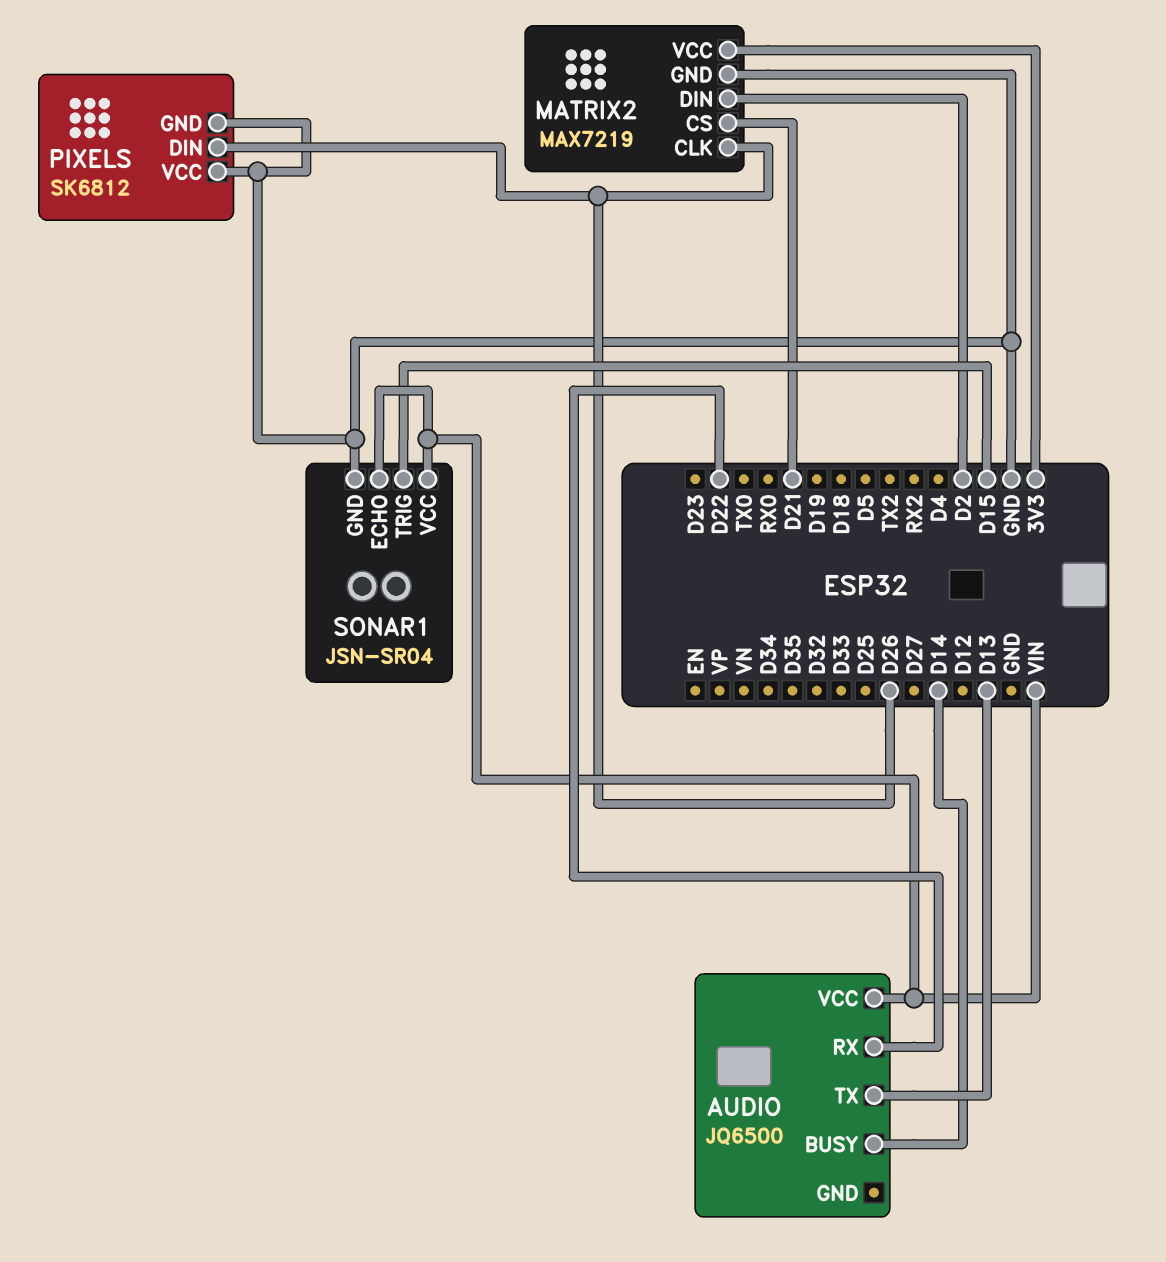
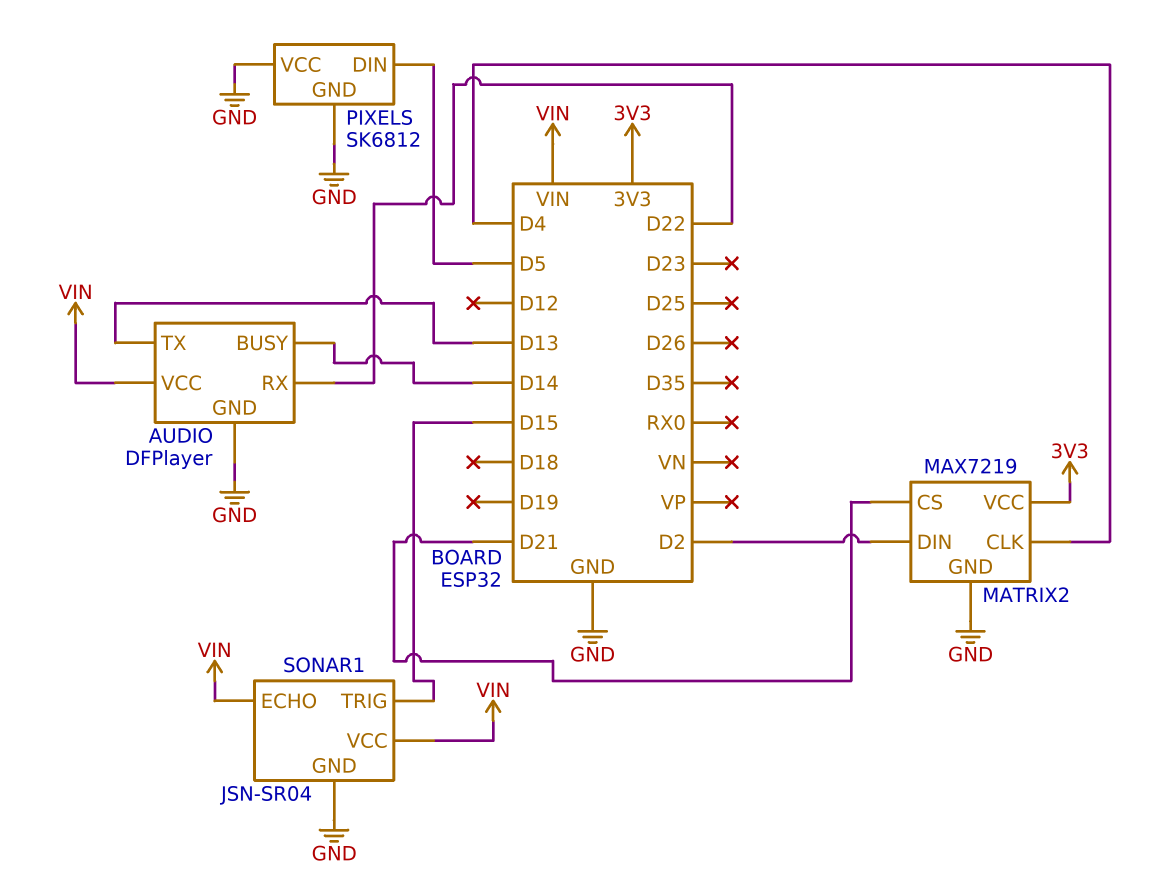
AUDIO: JQ6500 -> DFPlayer
AUDIO pin GND: none -> GND
MATRIX2 pin CLK: D26 -> D4
PIXELS pin DIN: D26 -> D5

